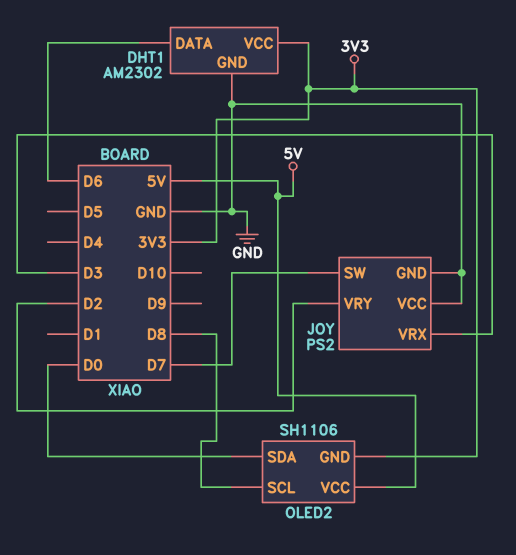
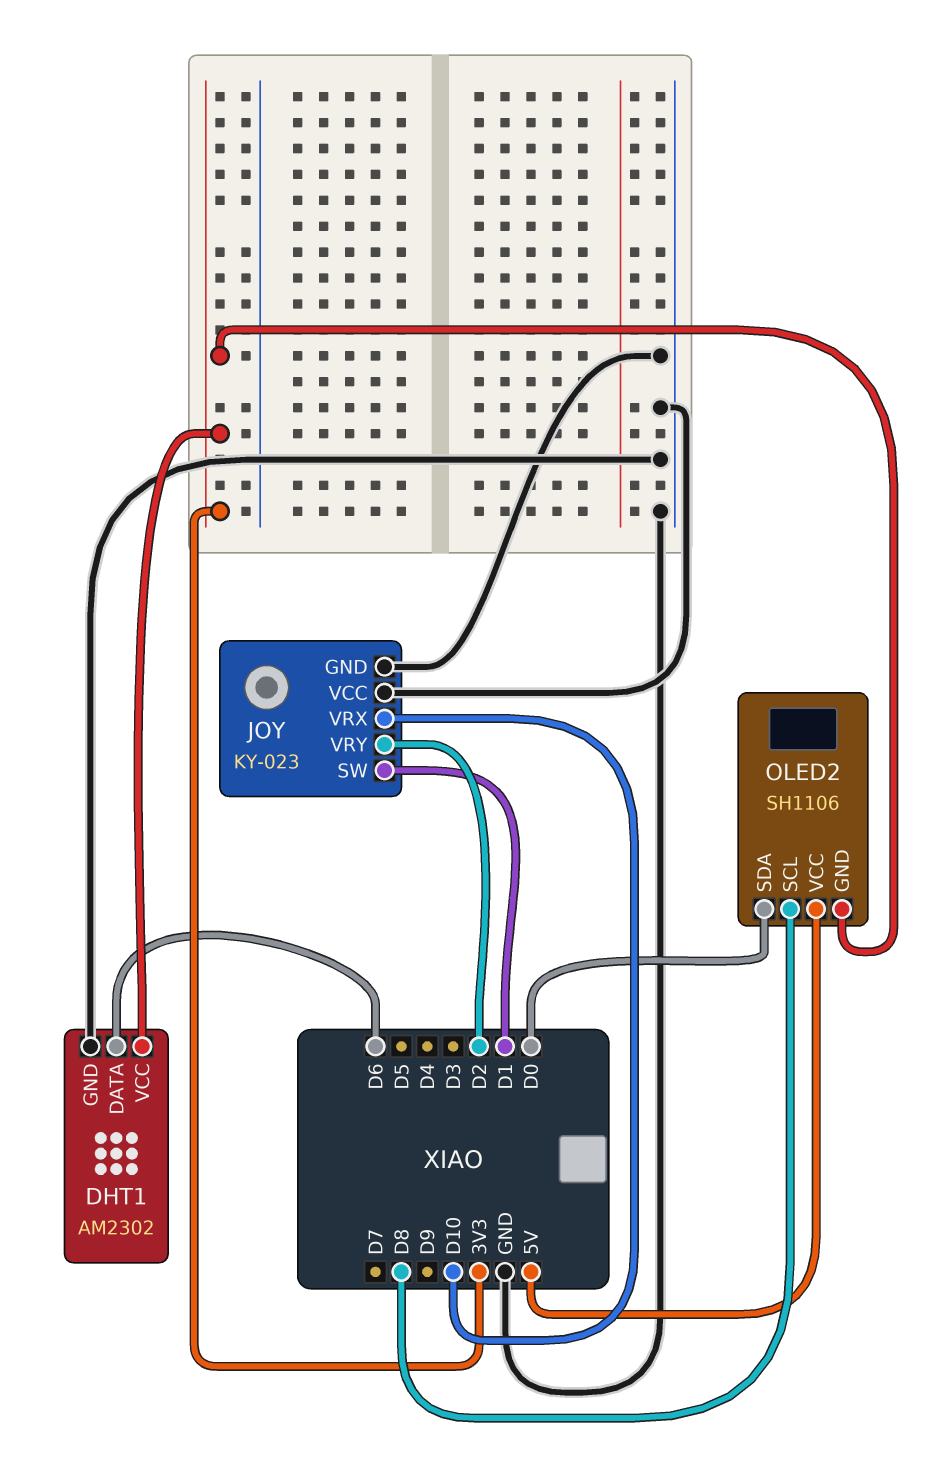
JOY: PS2 -> KY-023
JOY pin SW: D7 -> D1
JOY pin VRX: D3 -> D10

